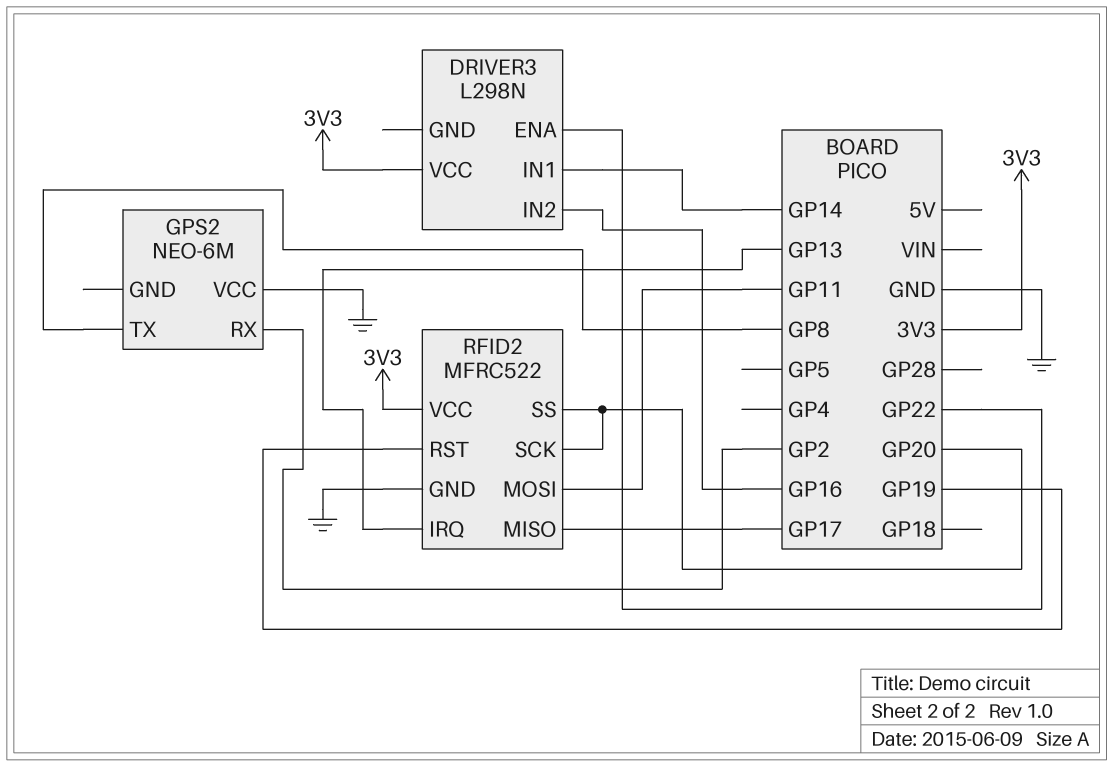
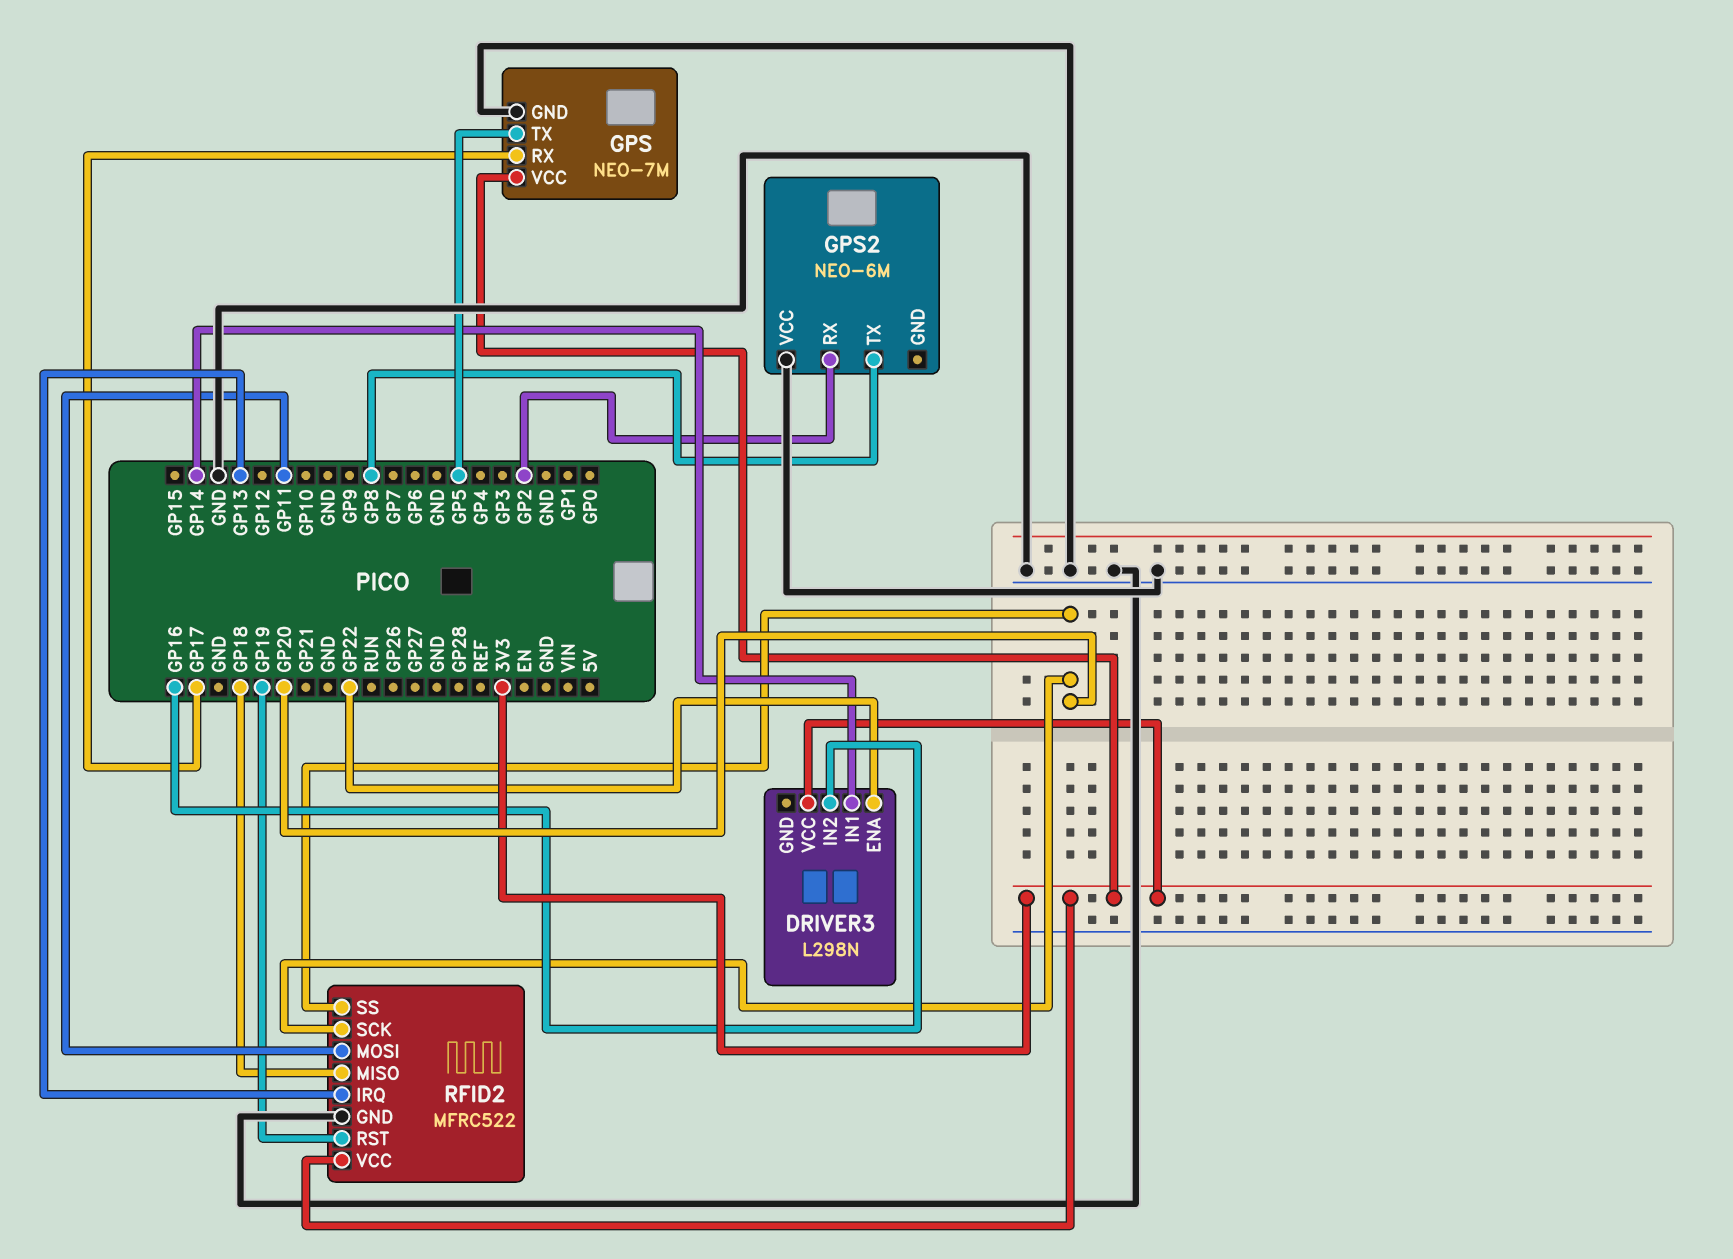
GPS: none -> NEO-7M
GPS pin GND: none -> GND
GPS pin RX: none -> GP17
GPS pin TX: none -> GP5
GPS pin VCC: none -> 3V3
RFID2 pin MISO: GP17 -> GP18

